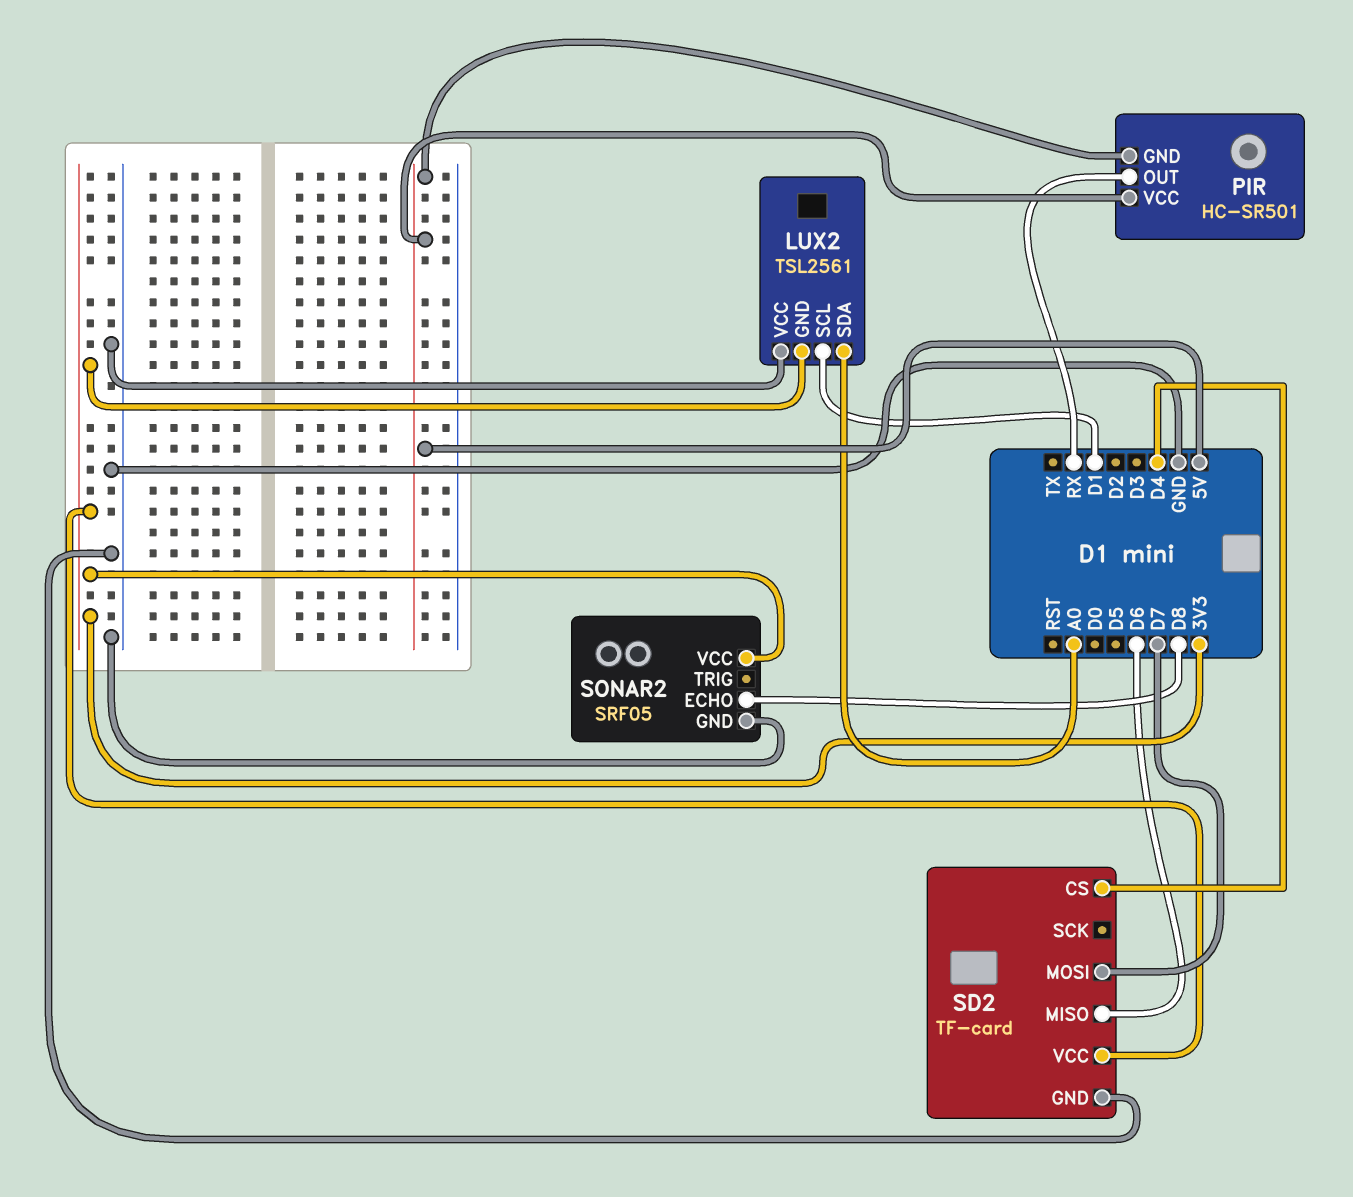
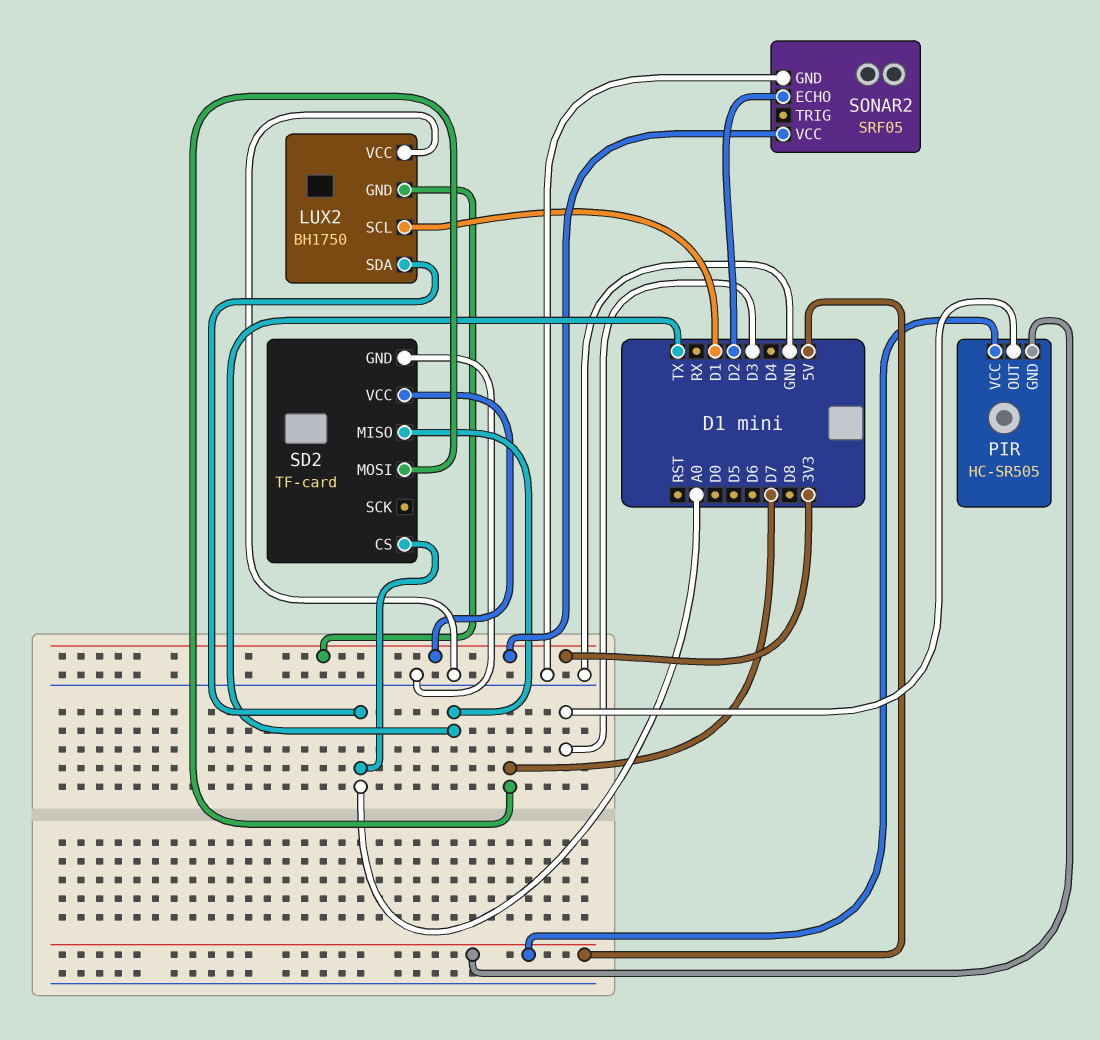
LUX2: TSL2561 -> BH1750
PIR: HC-SR501 -> HC-SR505
PIR pin OUT: RX -> D3
SD2 pin CS: D4 -> A0
SD2 pin MISO: D6 -> TX
SONAR2 pin ECHO: D8 -> D2

